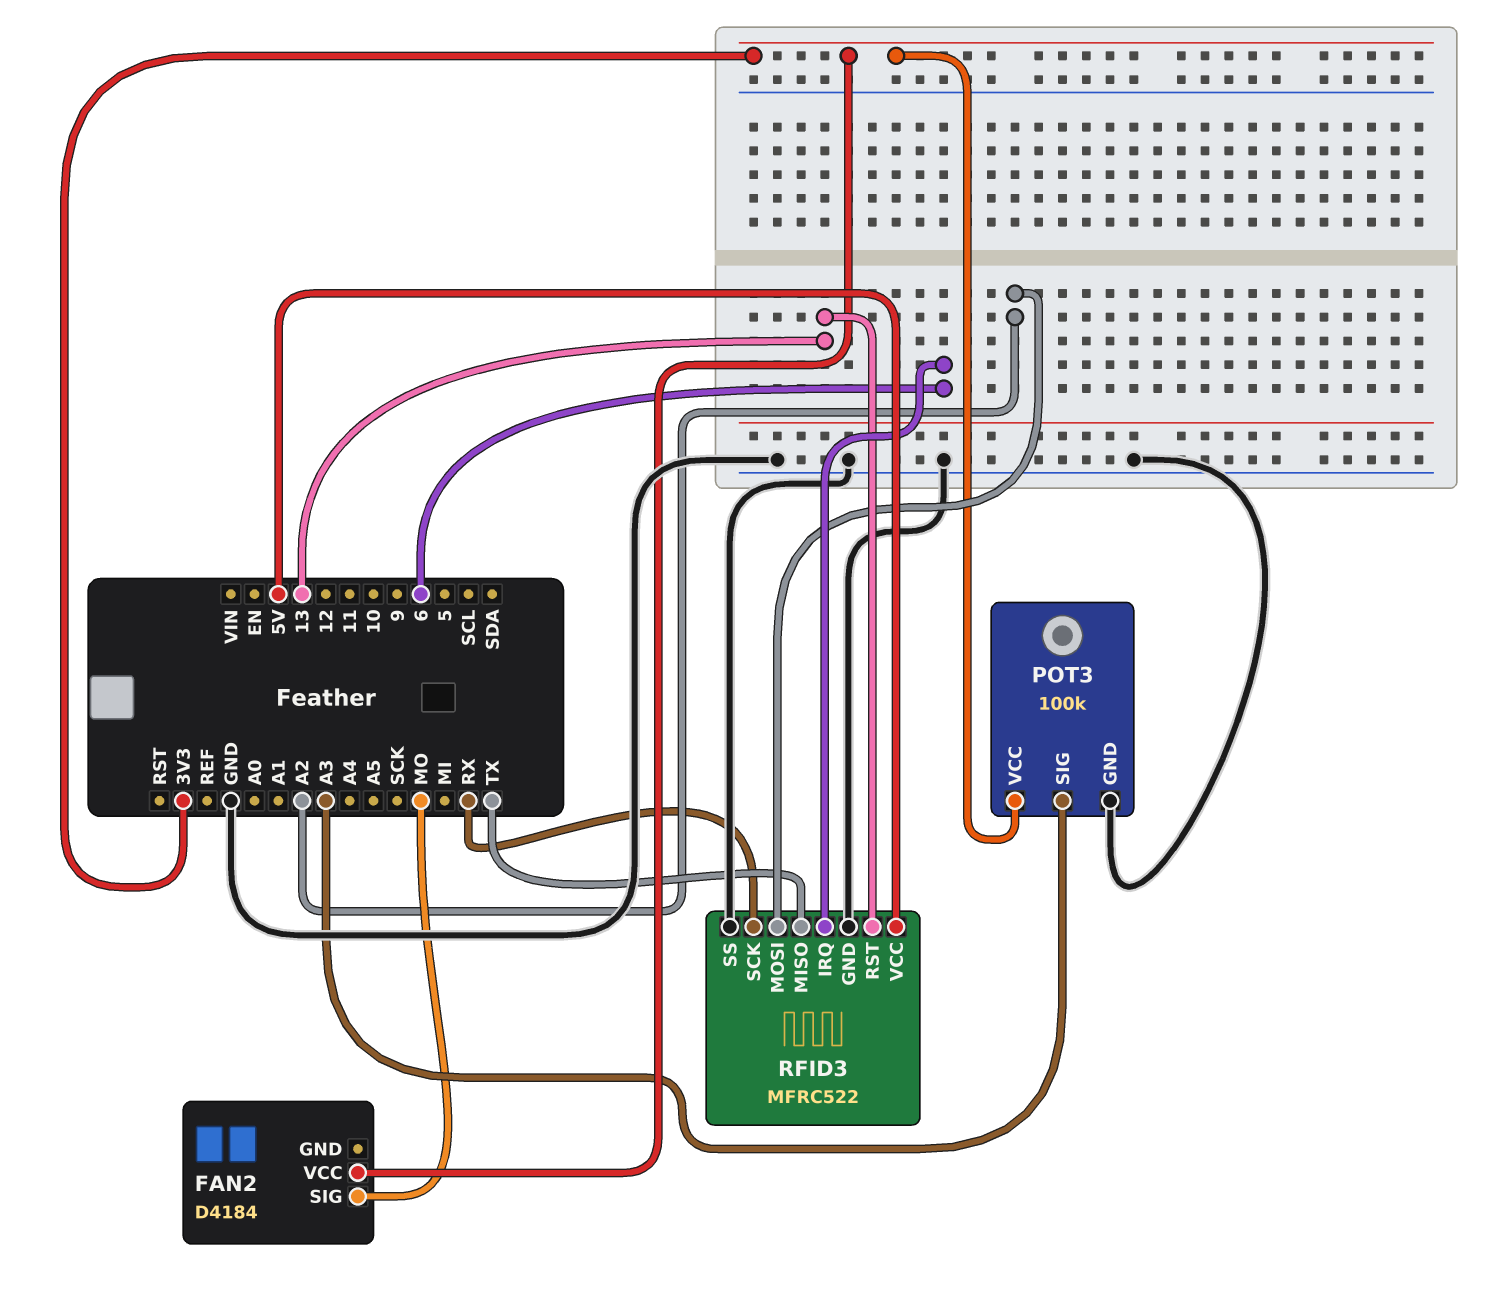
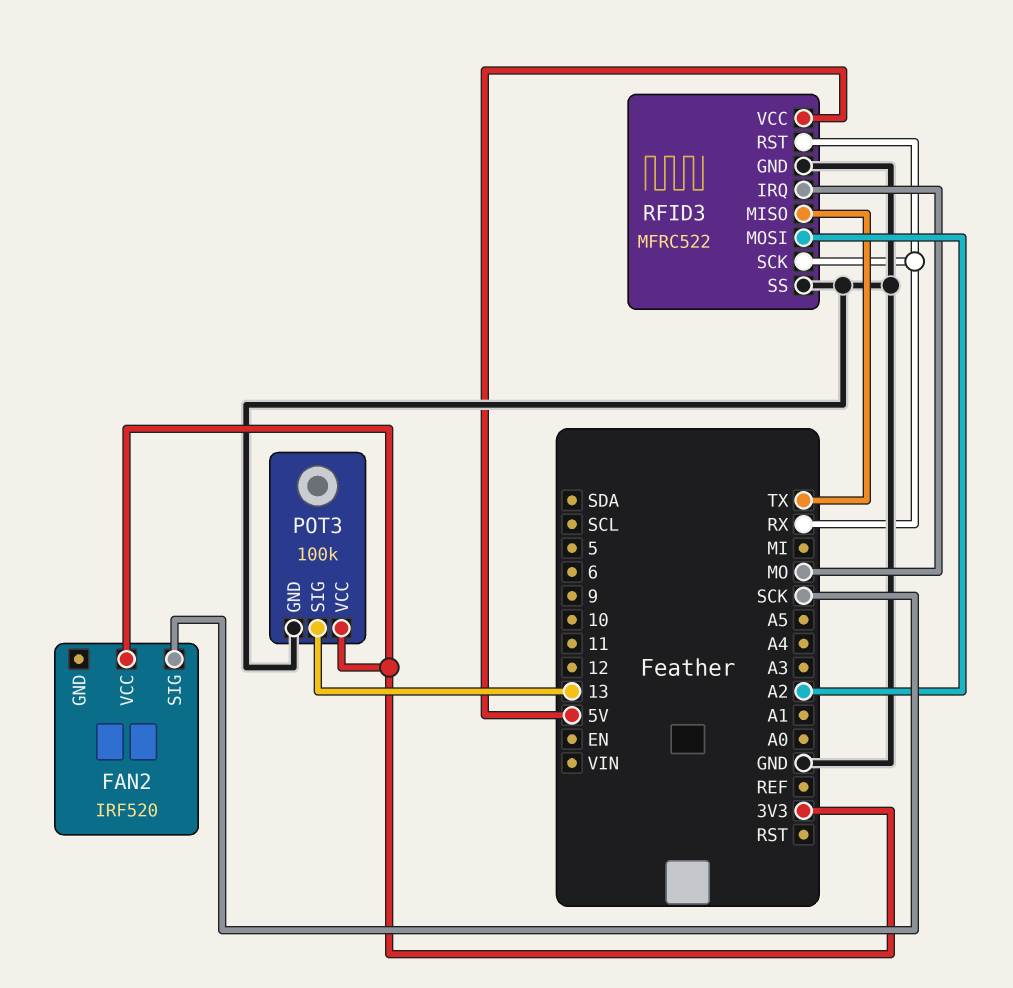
FAN2: D4184 -> IRF520
FAN2 pin SIG: MO -> SCK
POT3 pin SIG: A3 -> 13
RFID3 pin IRQ: 6 -> MO
RFID3 pin RST: 13 -> RX

